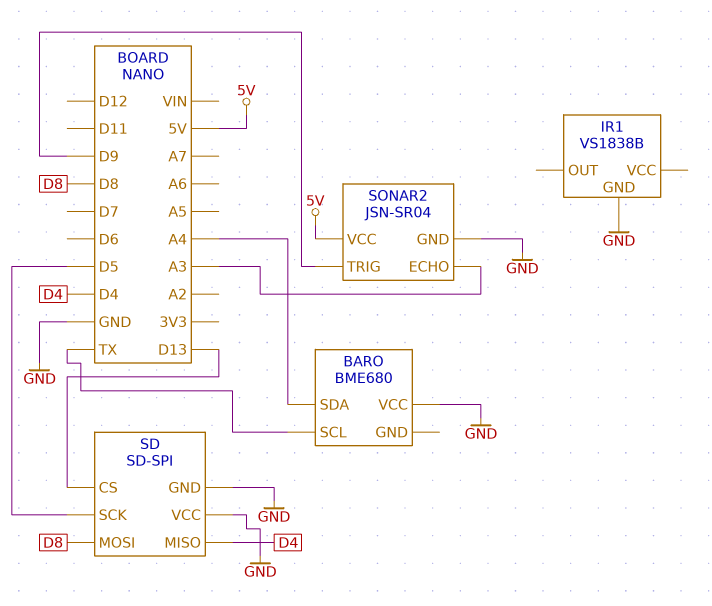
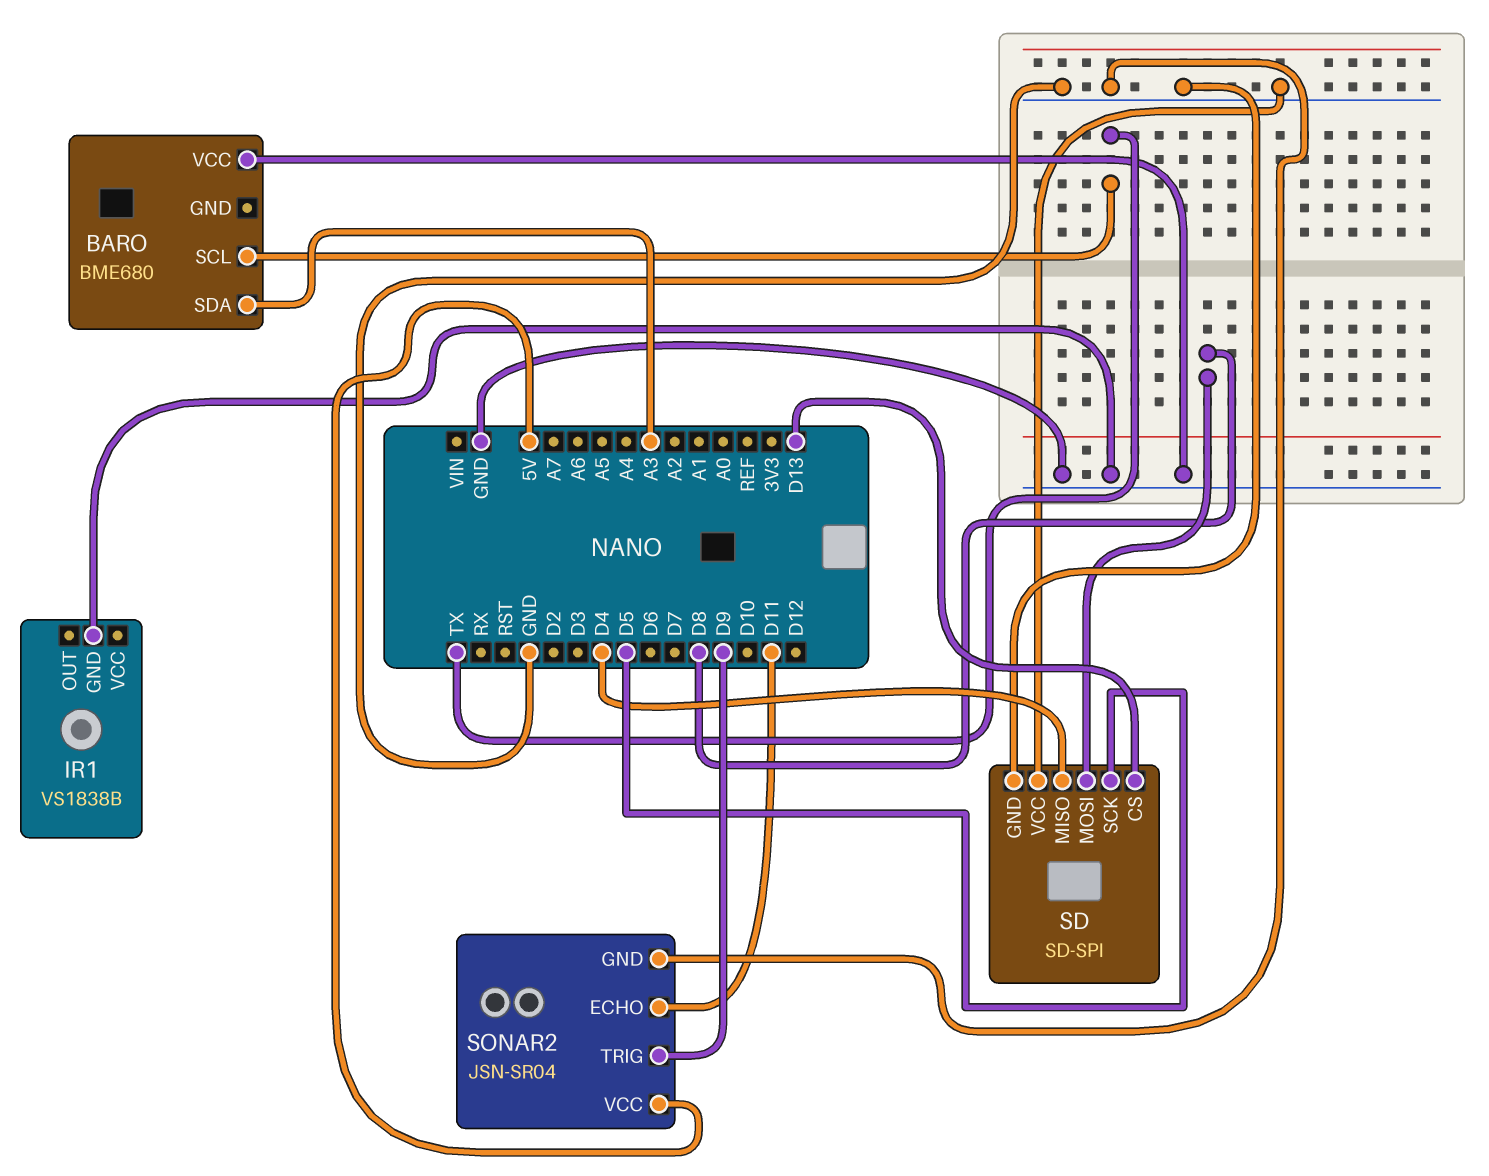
BARO pin SDA: A4 -> A3
SONAR2 pin ECHO: A3 -> D11

